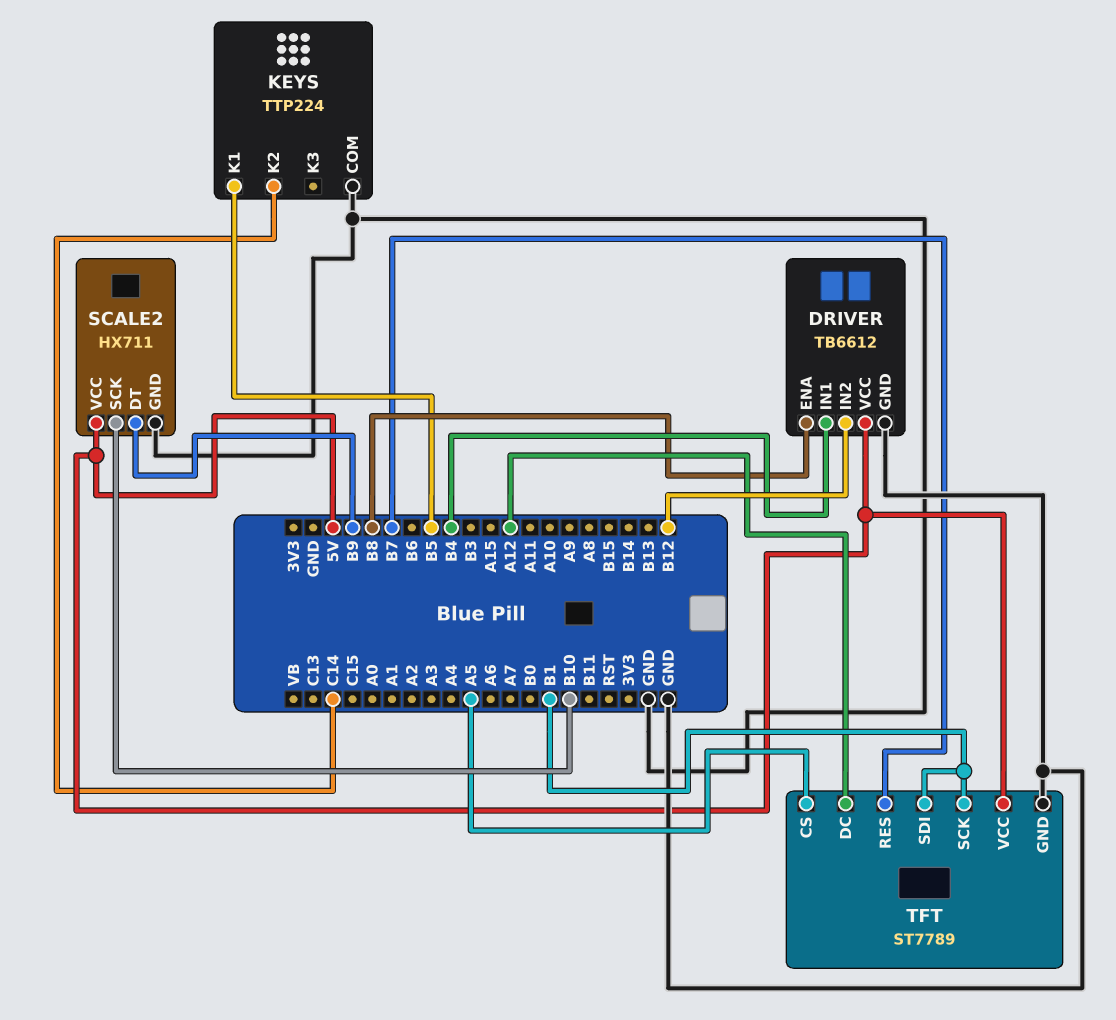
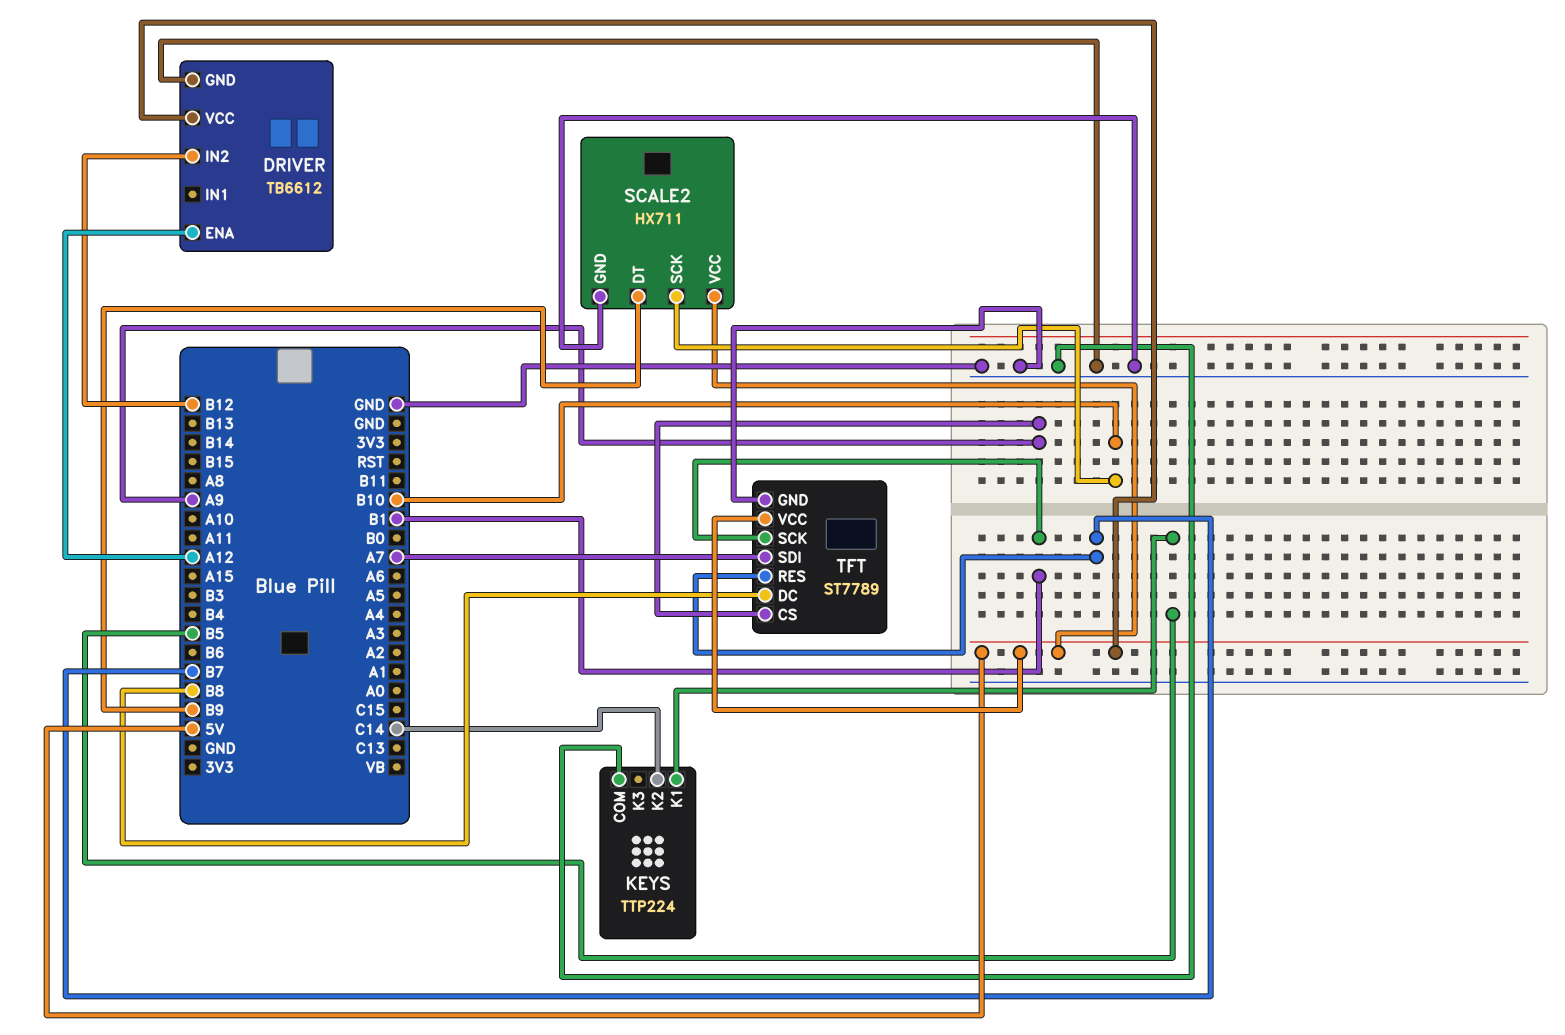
DRIVER pin ENA: B8 -> A12
DRIVER pin IN1: B4 -> none
TFT pin CS: A5 -> A9
TFT pin DC: A12 -> B8
TFT pin SDI: B1 -> A7

